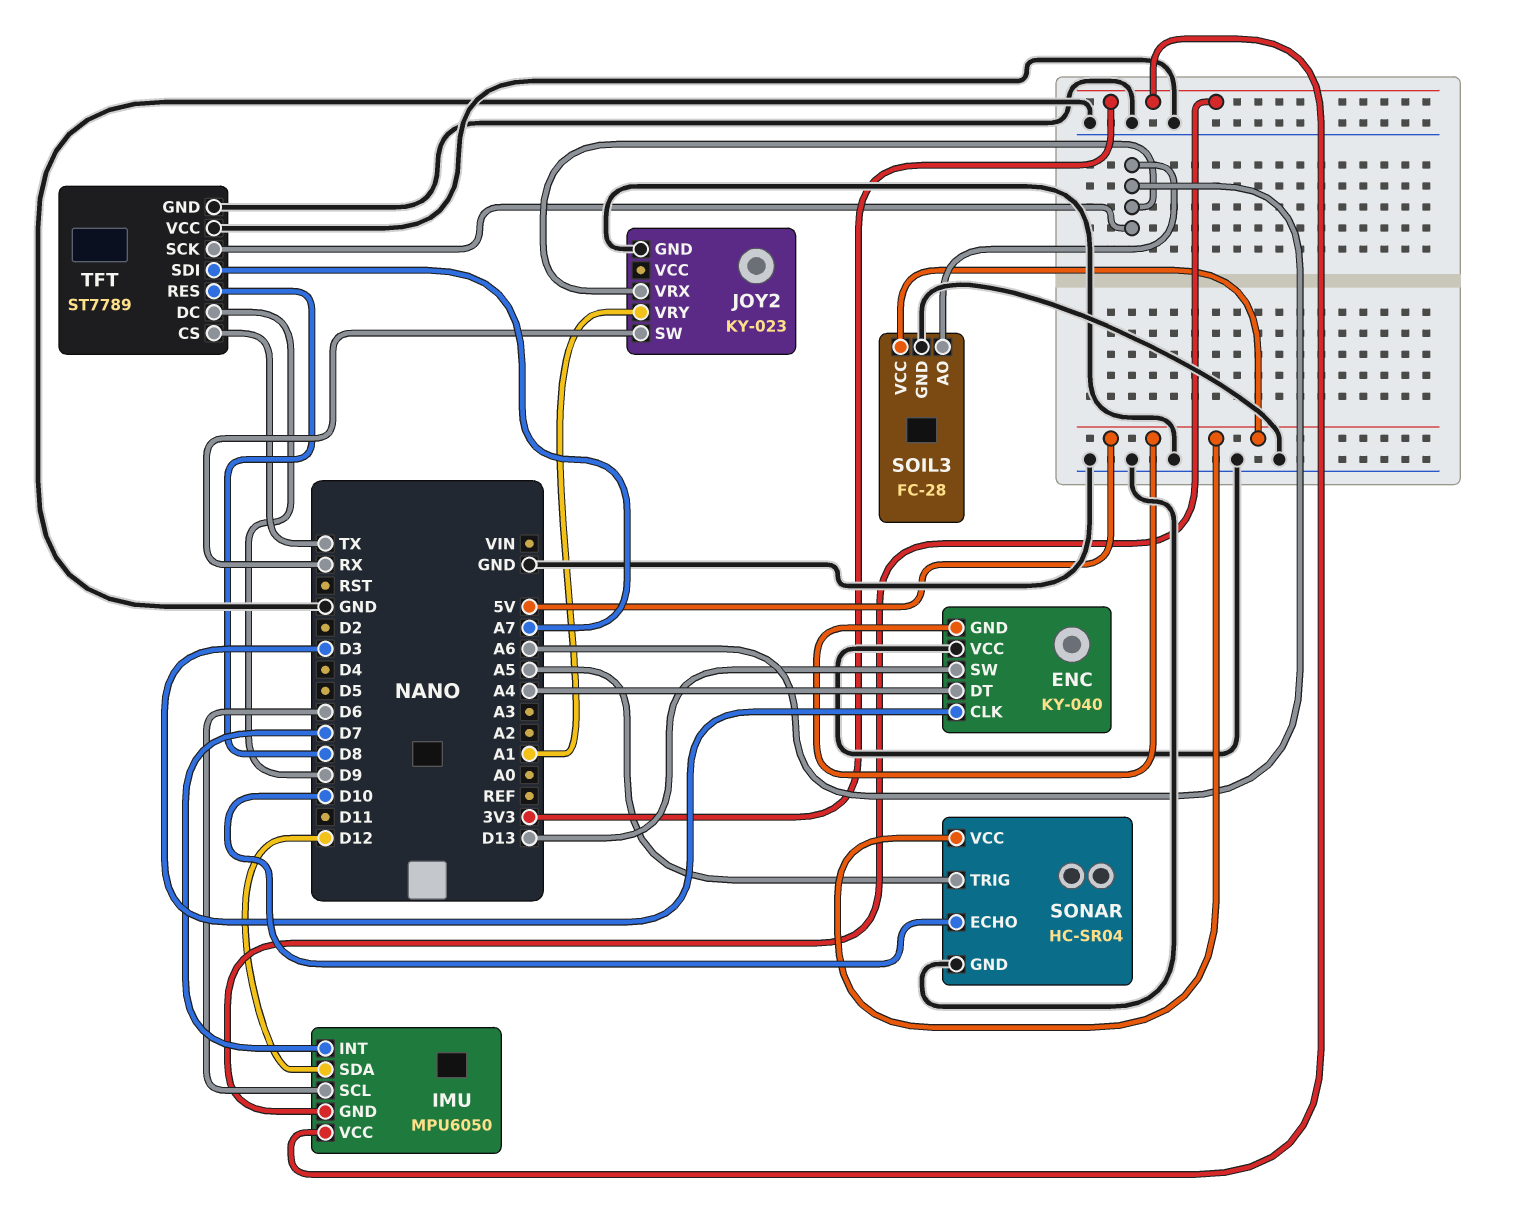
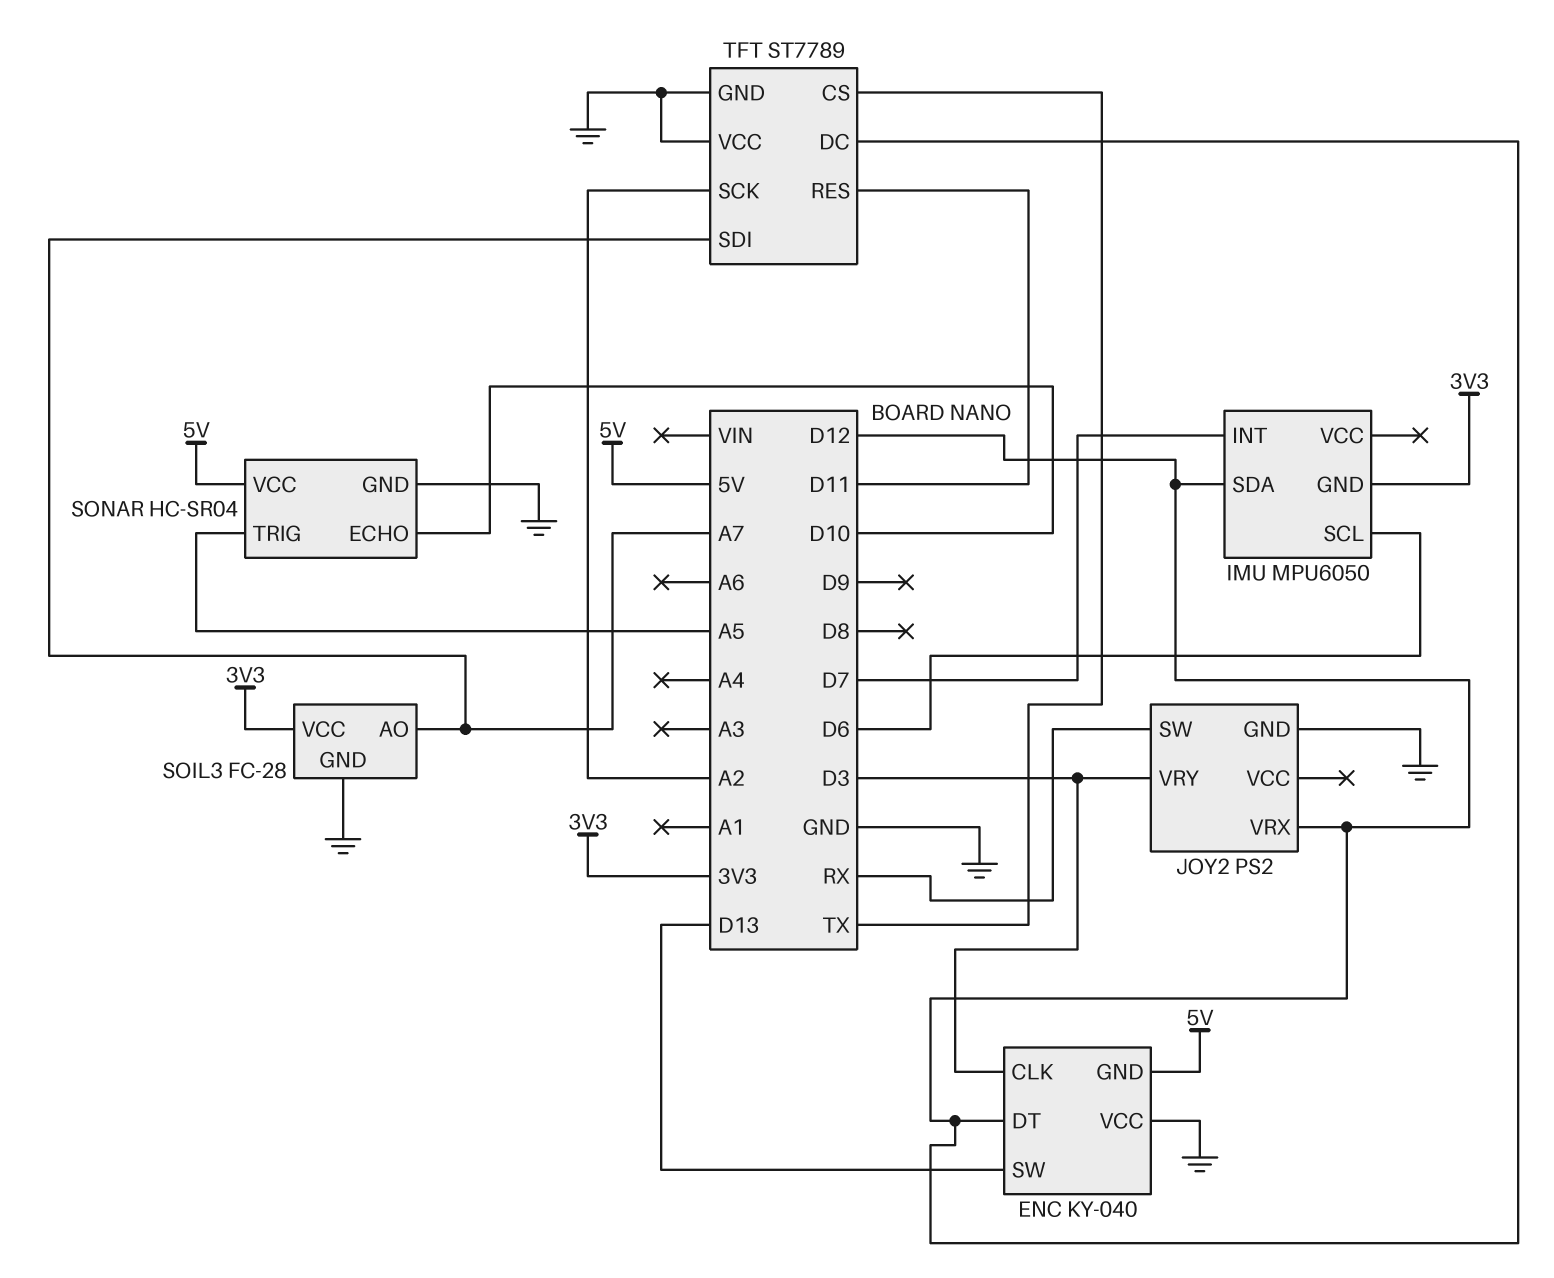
ENC pin DT: A4 -> D12
IMU pin VCC: 3V3 -> none
JOY2: KY-023 -> PS2
JOY2 pin VRX: A6 -> D12
JOY2 pin VRY: A1 -> D3
SOIL3 pin AO: A6 -> A7
SOIL3 pin VCC: 5V -> 3V3
TFT pin DC: D9 -> D12
TFT pin RES: D8 -> D11
TFT pin SCK: A6 -> A2

